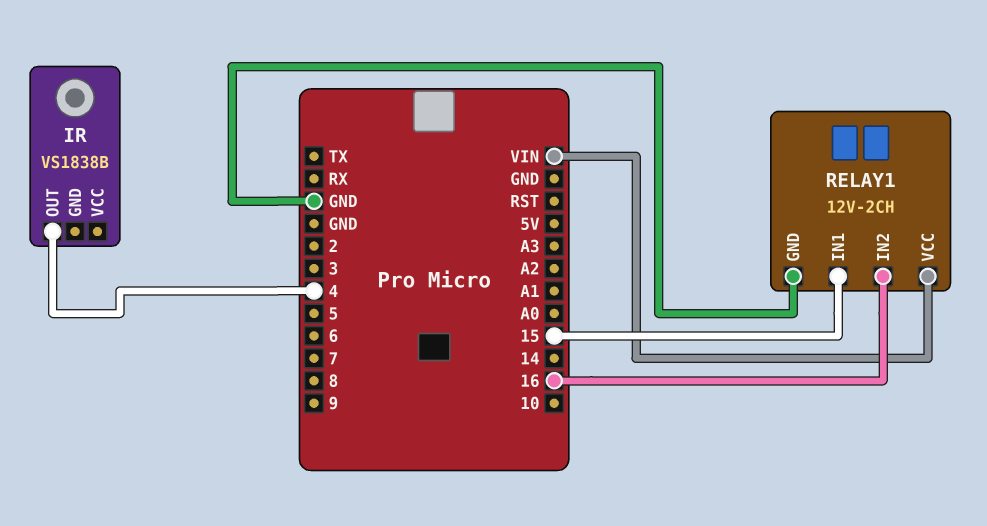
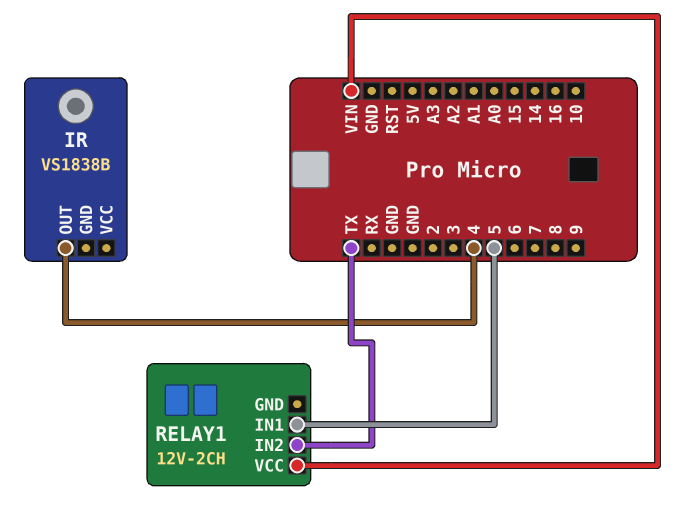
RELAY1 pin GND: GND -> none
RELAY1 pin IN1: 15 -> 5
RELAY1 pin IN2: 16 -> TX

